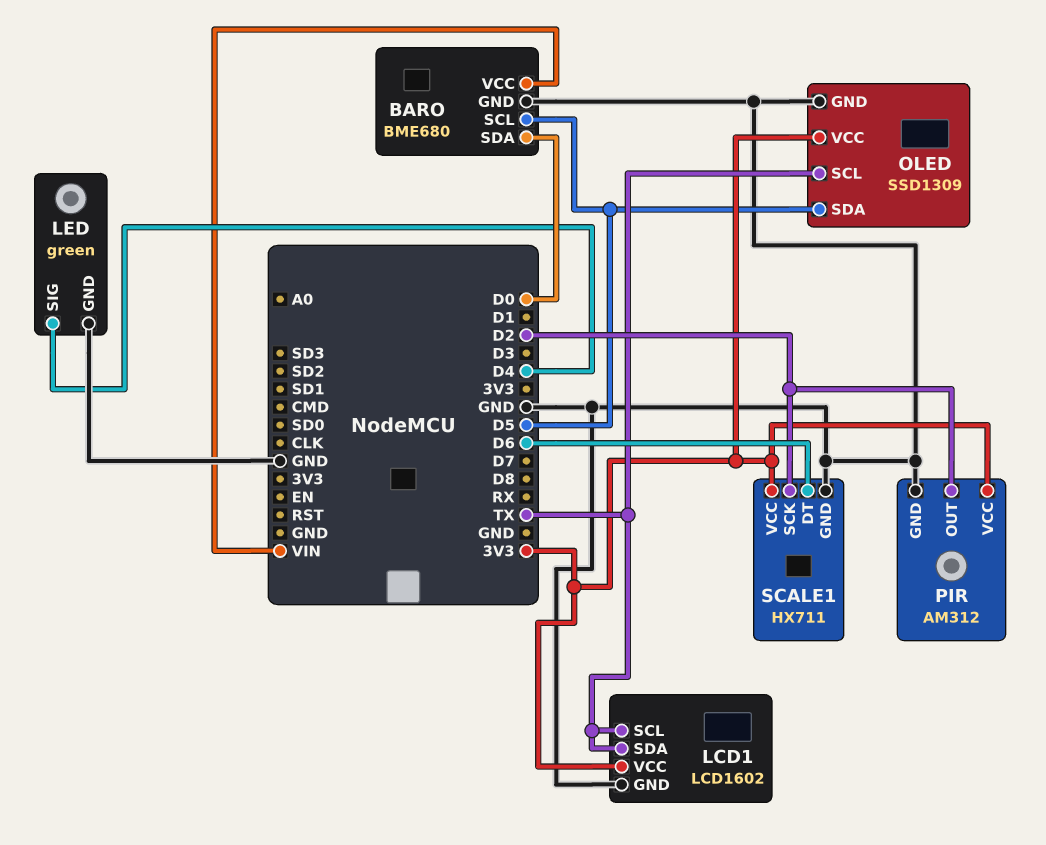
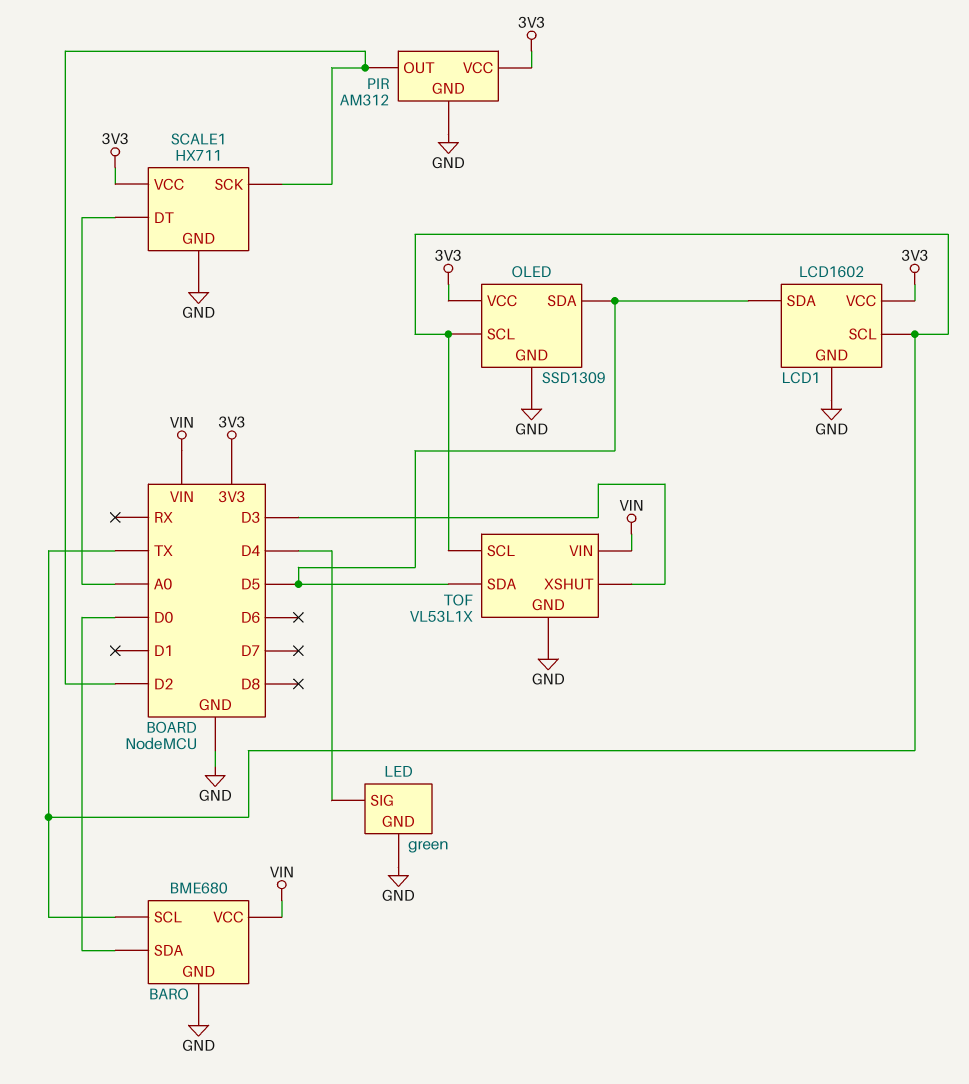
BARO pin SCL: D5 -> TX
LCD1 pin SDA: TX -> D5
SCALE1 pin DT: D6 -> A0
TOF: none -> VL53L1X
TOF pin GND: none -> GND
TOF pin SCL: none -> TX
TOF pin SDA: none -> D5
TOF pin VIN: none -> VIN
TOF pin XSHUT: none -> D3

